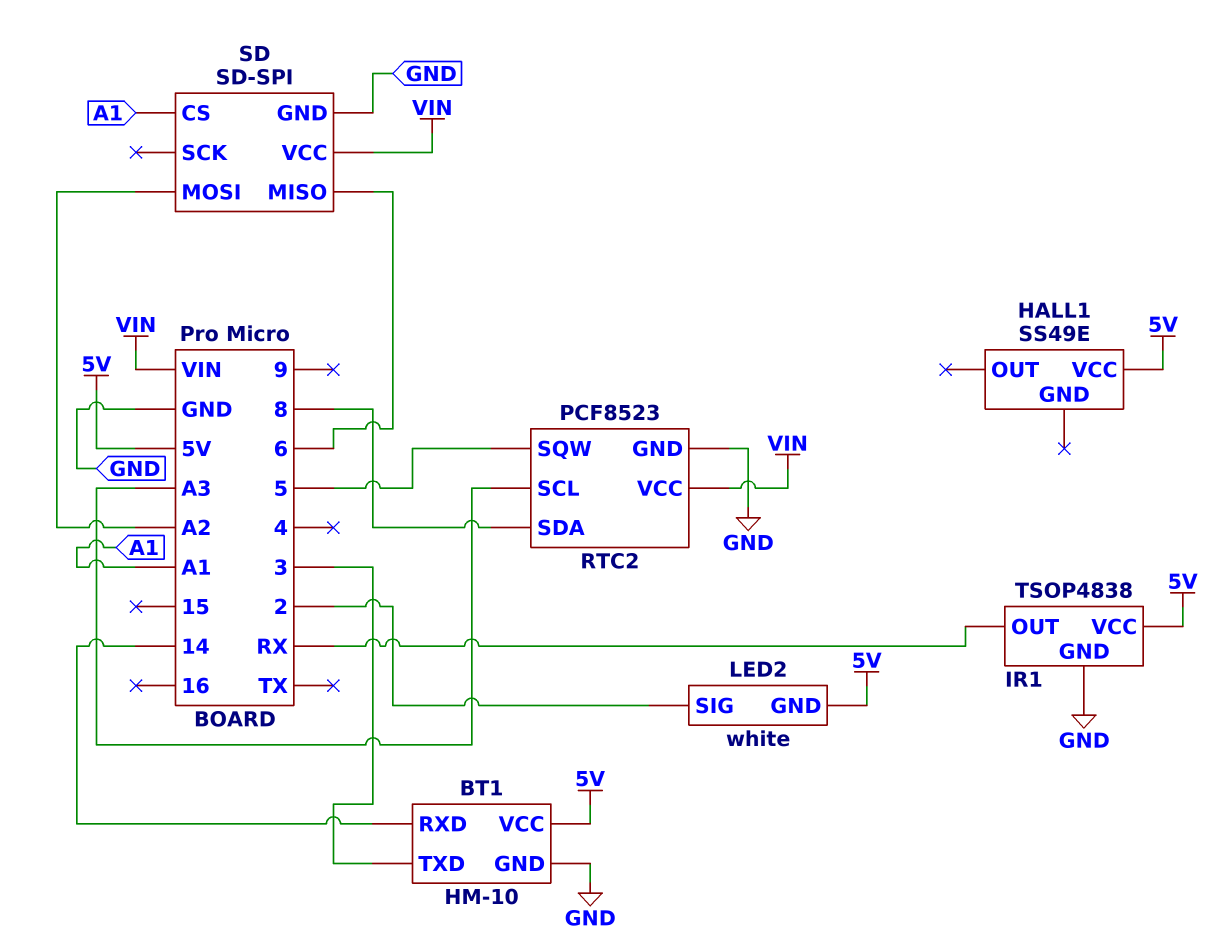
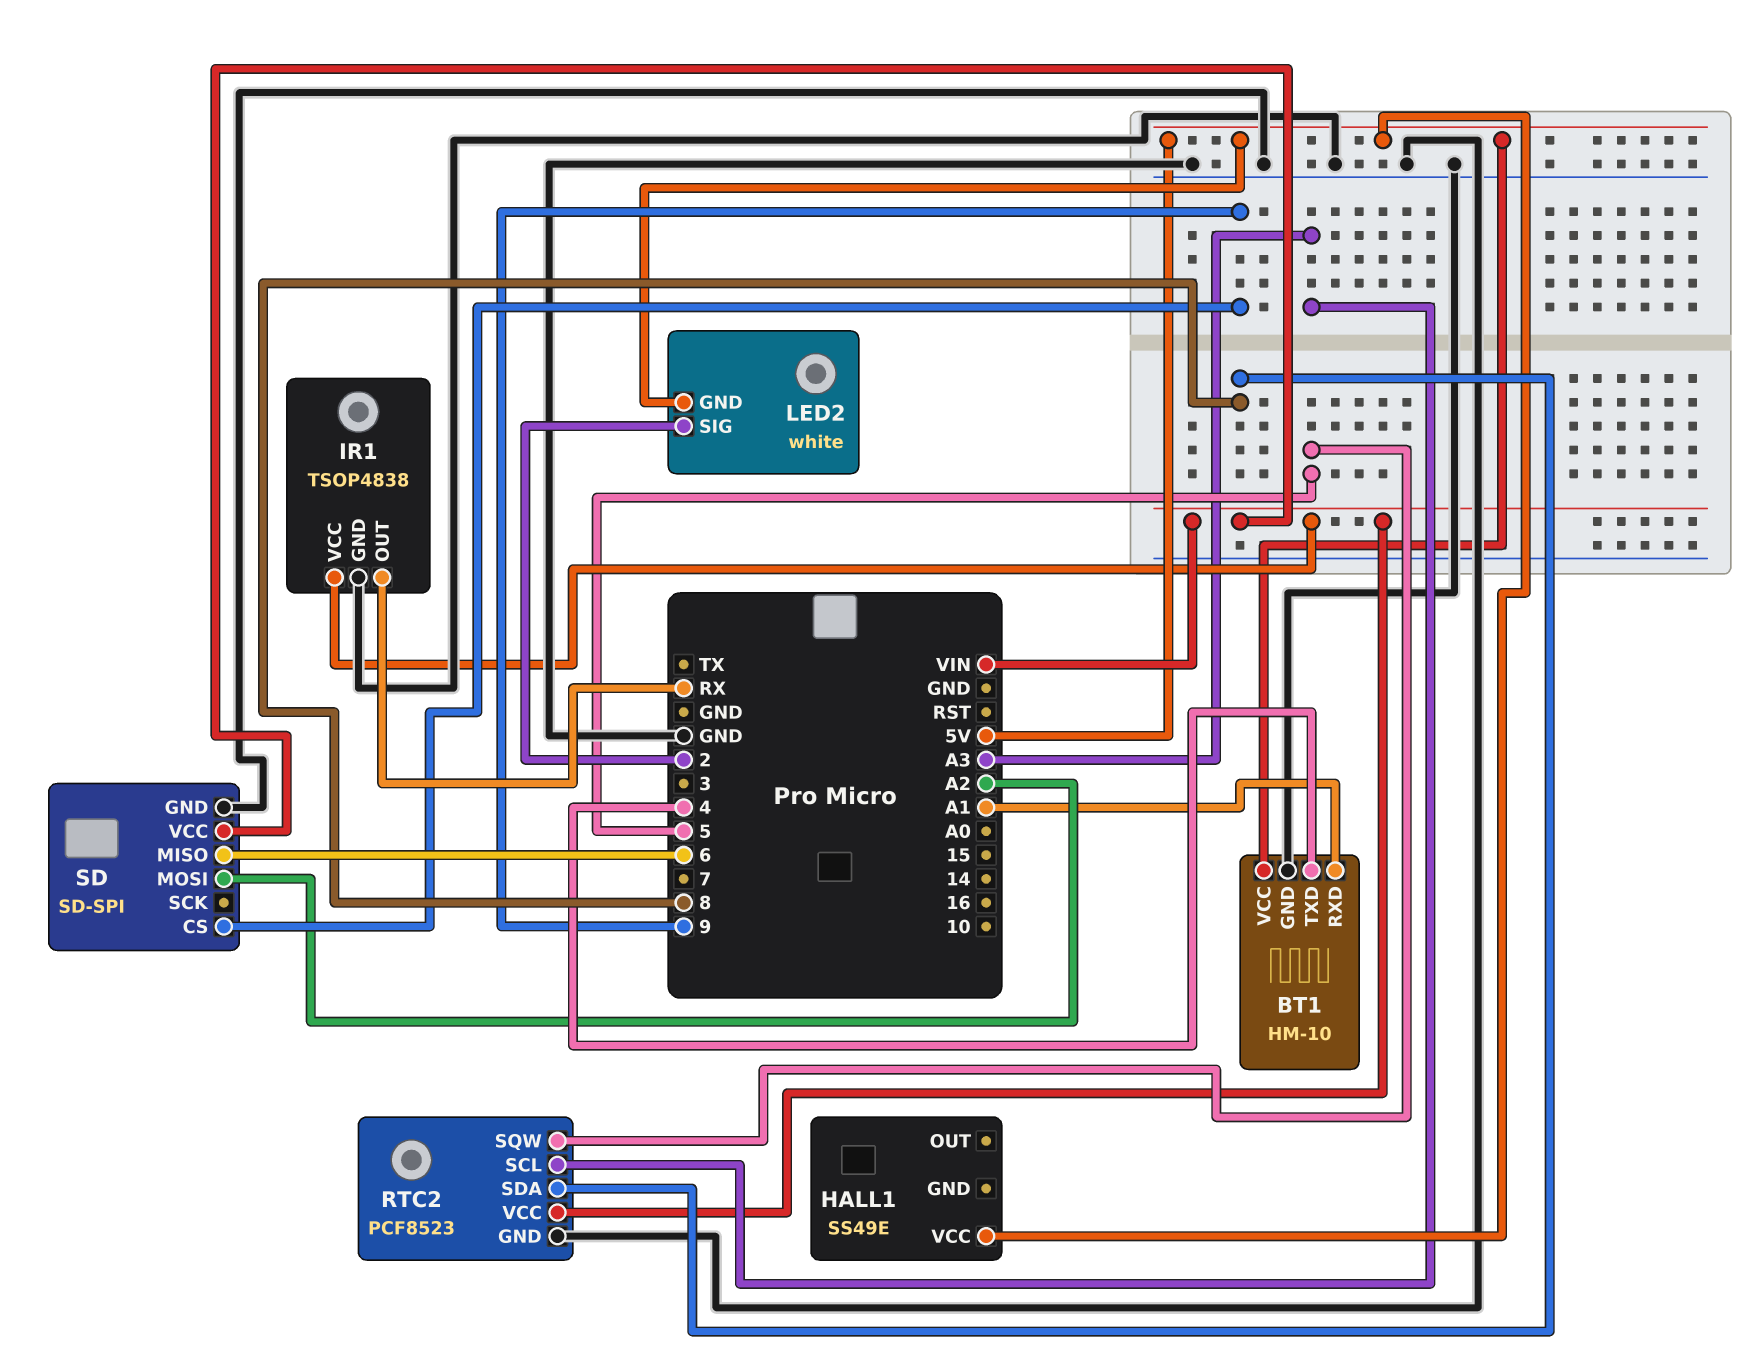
BT1 pin RXD: 14 -> A1
BT1 pin TXD: 3 -> 4
IR1 pin VCC: 5V -> VIN
SD pin CS: A1 -> 9

